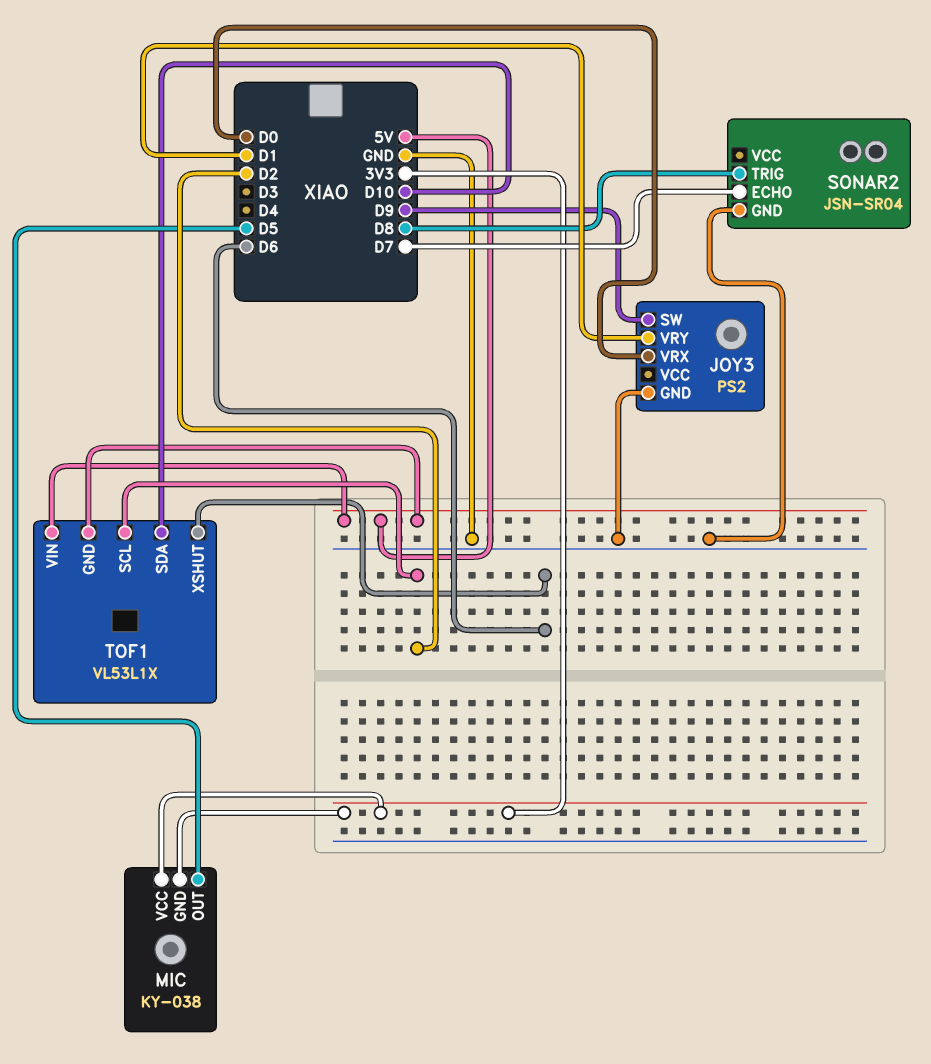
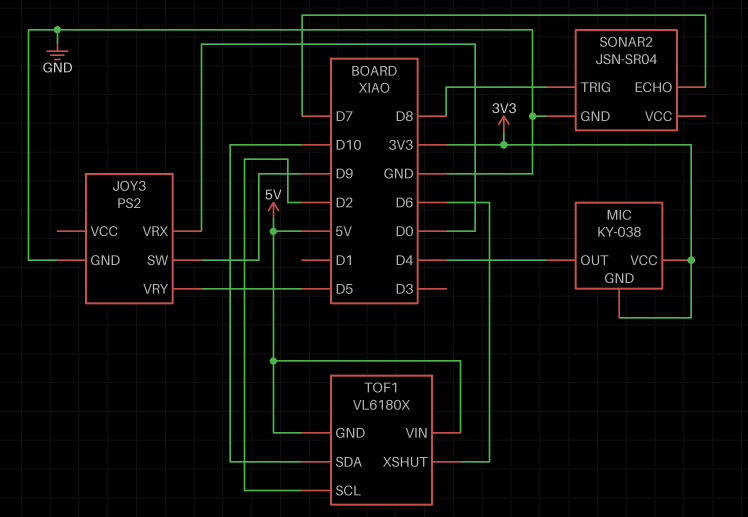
JOY3 pin VRY: D1 -> D5
MIC pin OUT: D5 -> D4
TOF1: VL53L1X -> VL6180X

